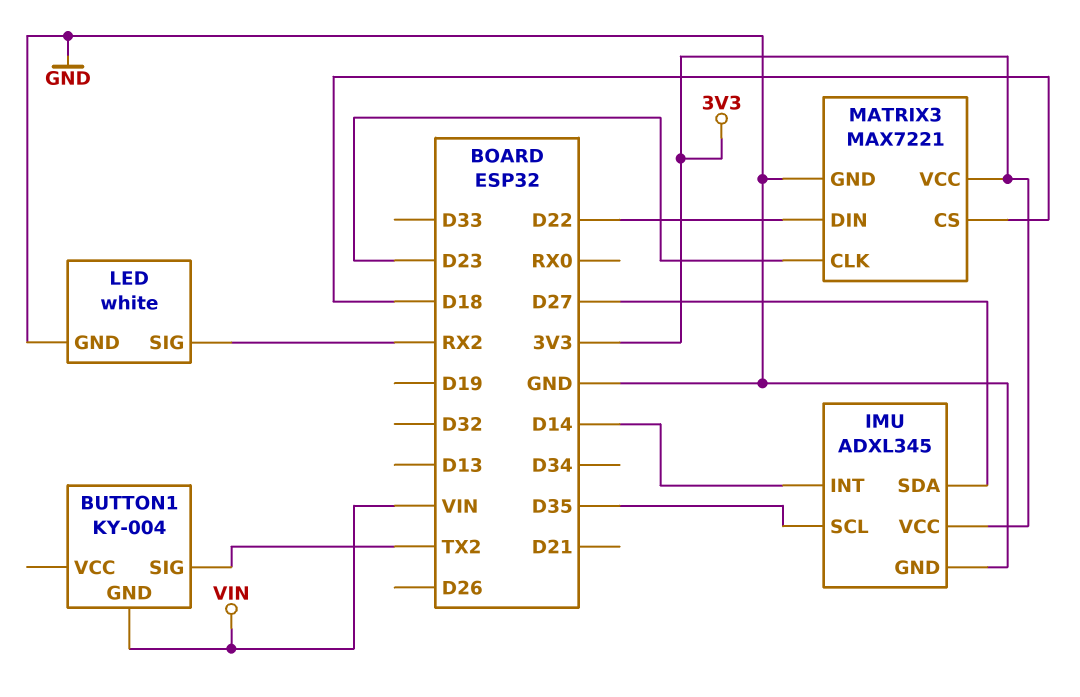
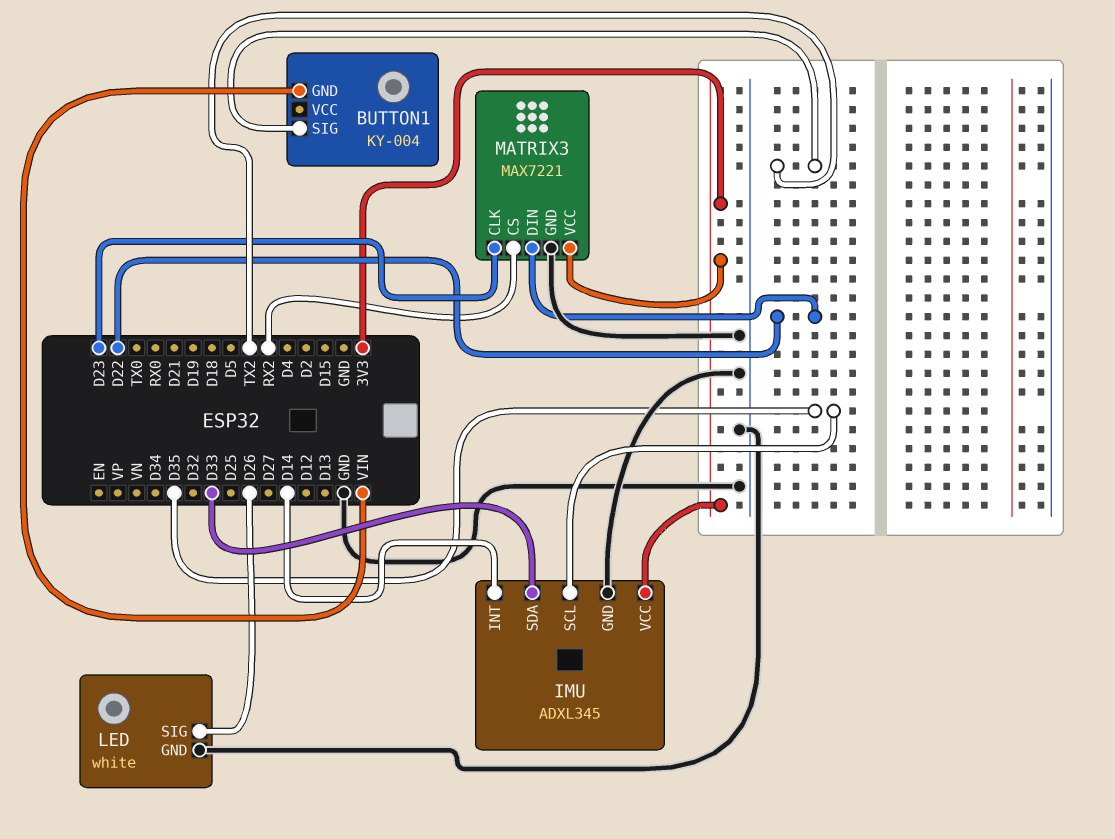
IMU pin SDA: D27 -> D33
LED pin SIG: RX2 -> D26
MATRIX3 pin CS: D18 -> RX2

